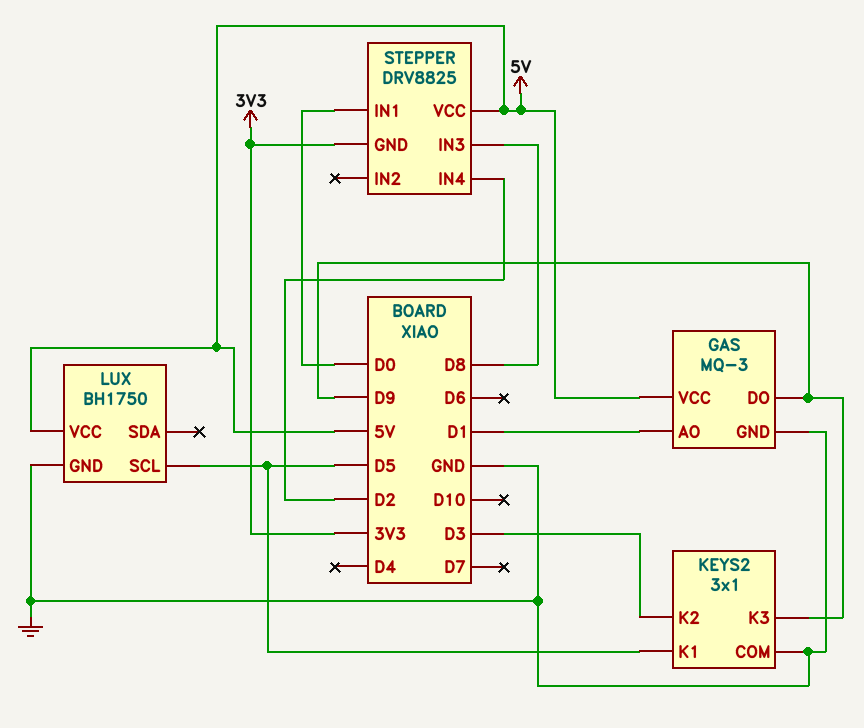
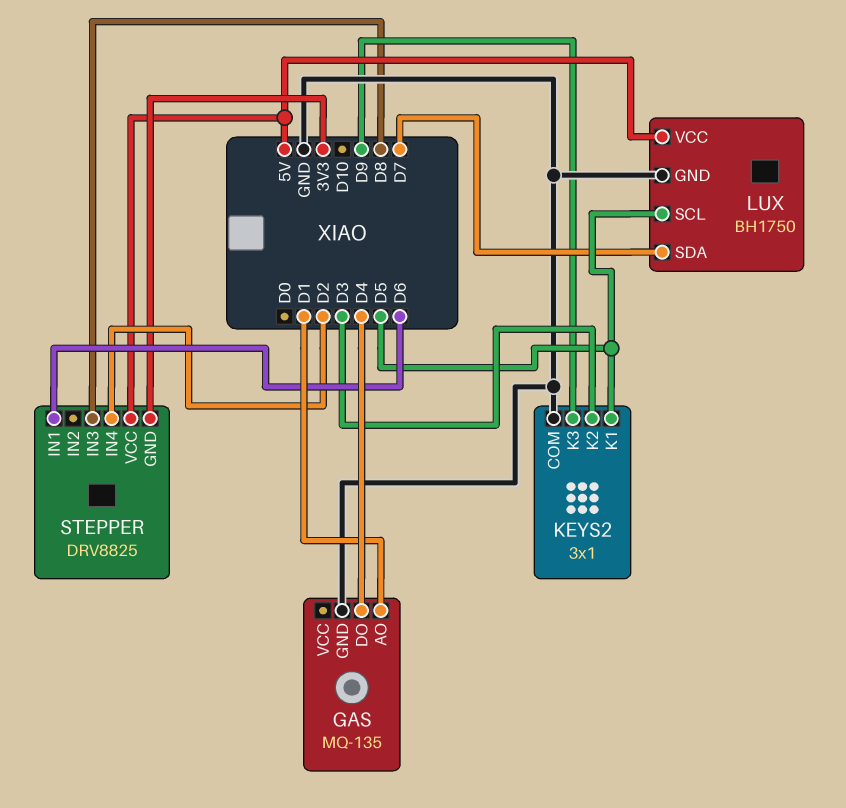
GAS: MQ-3 -> MQ-135
GAS pin DO: D9 -> D4
GAS pin VCC: 5V -> none
LUX pin SDA: none -> D7
STEPPER pin IN1: D0 -> D6

